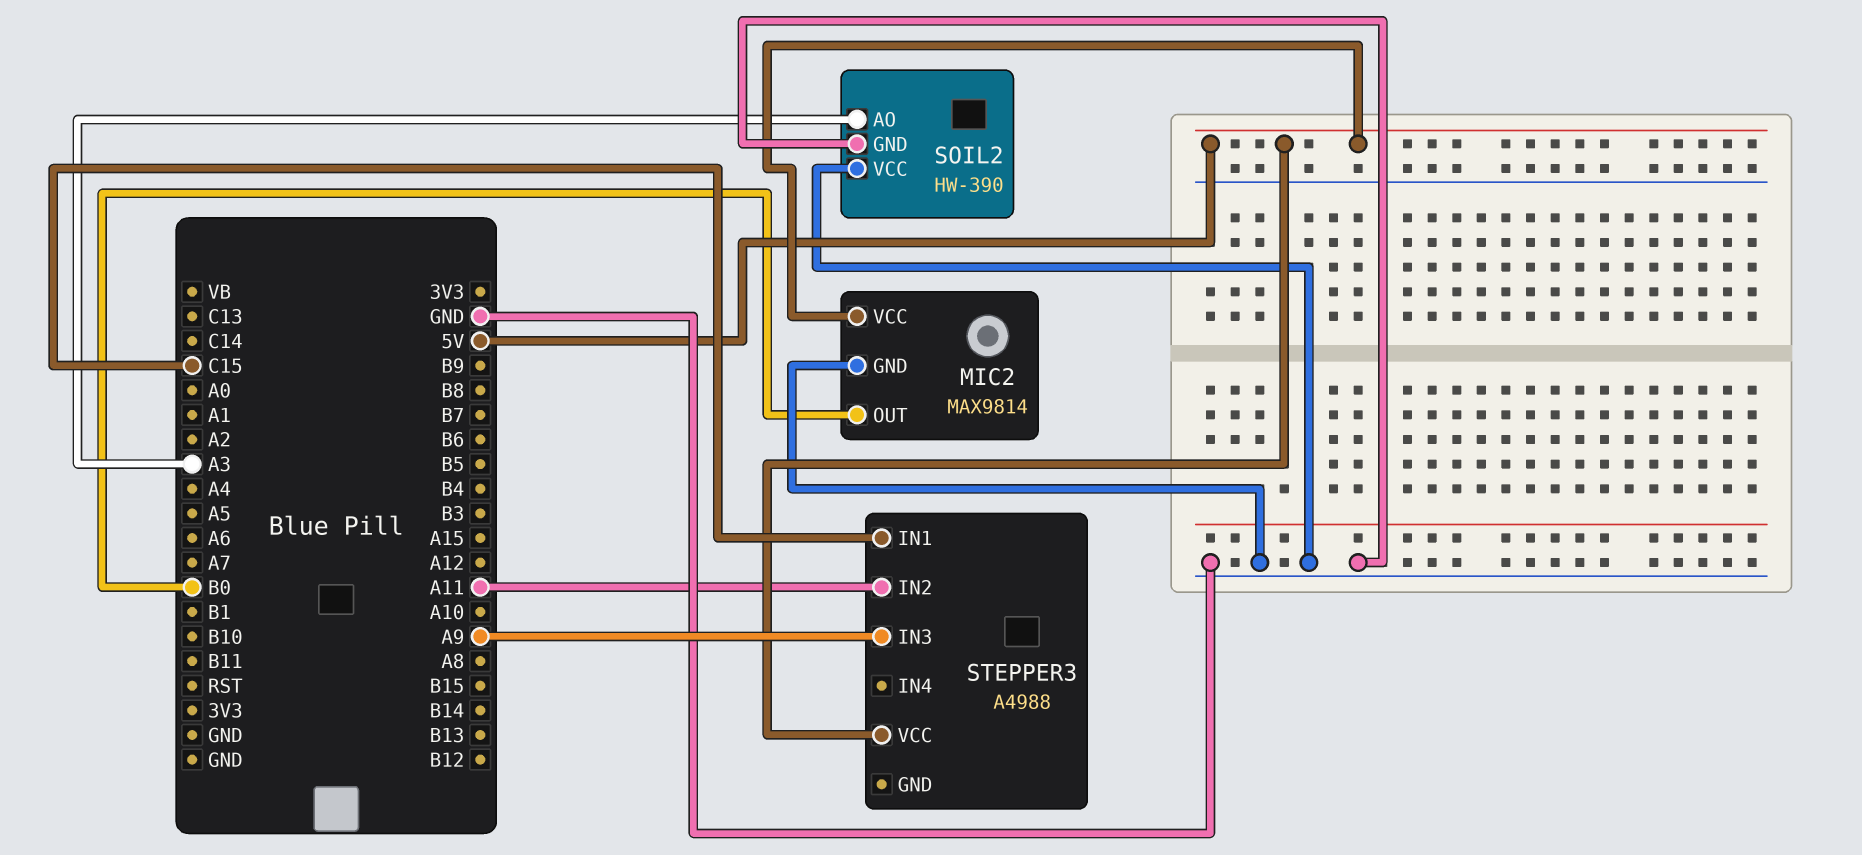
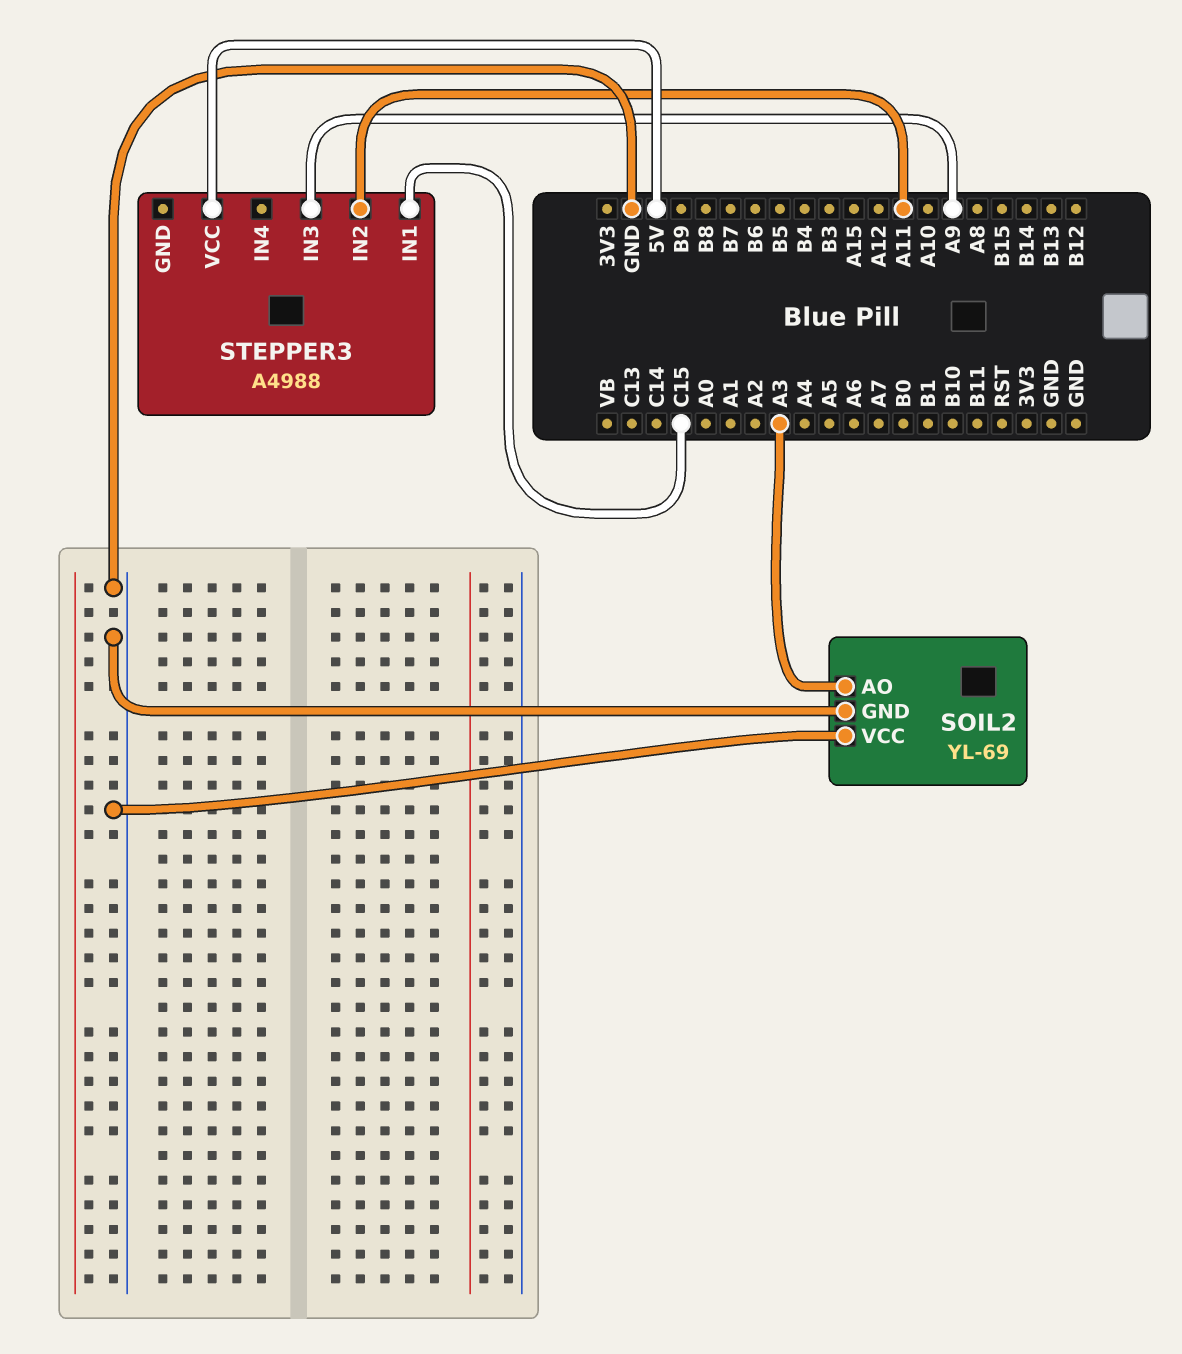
MIC2: MAX9814 -> none
MIC2 pin GND: GND -> none
MIC2 pin OUT: B0 -> none
MIC2 pin VCC: 5V -> none
SOIL2: HW-390 -> YL-69

